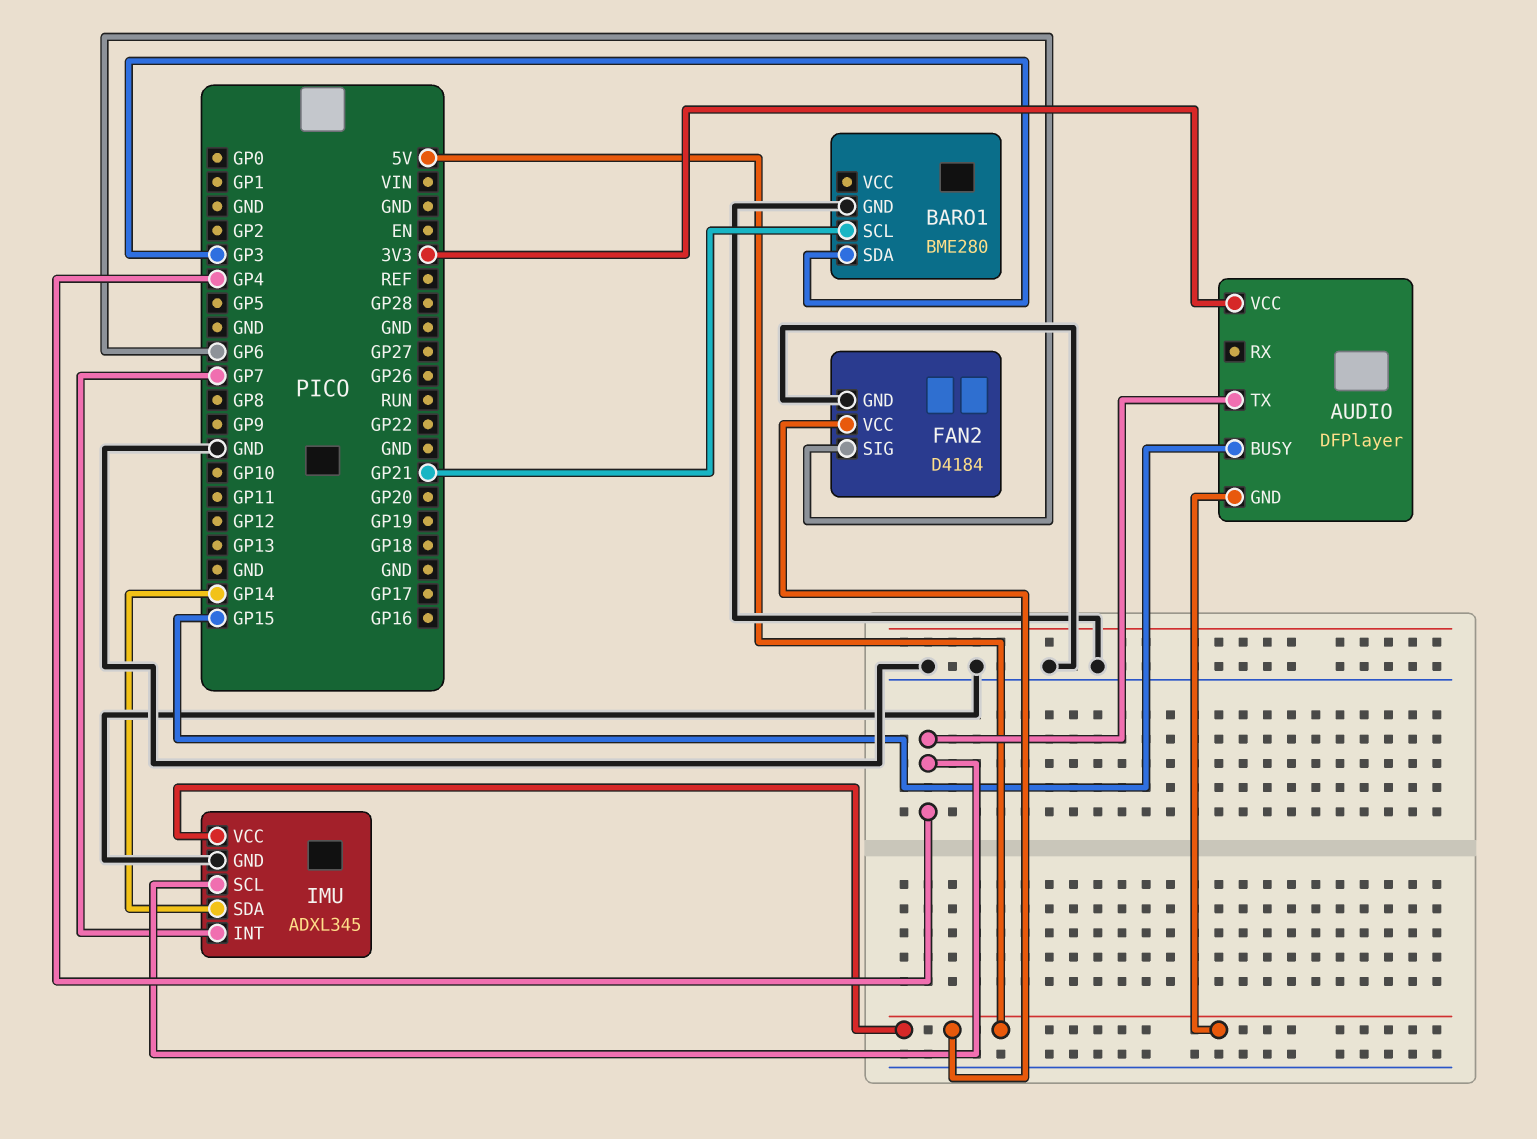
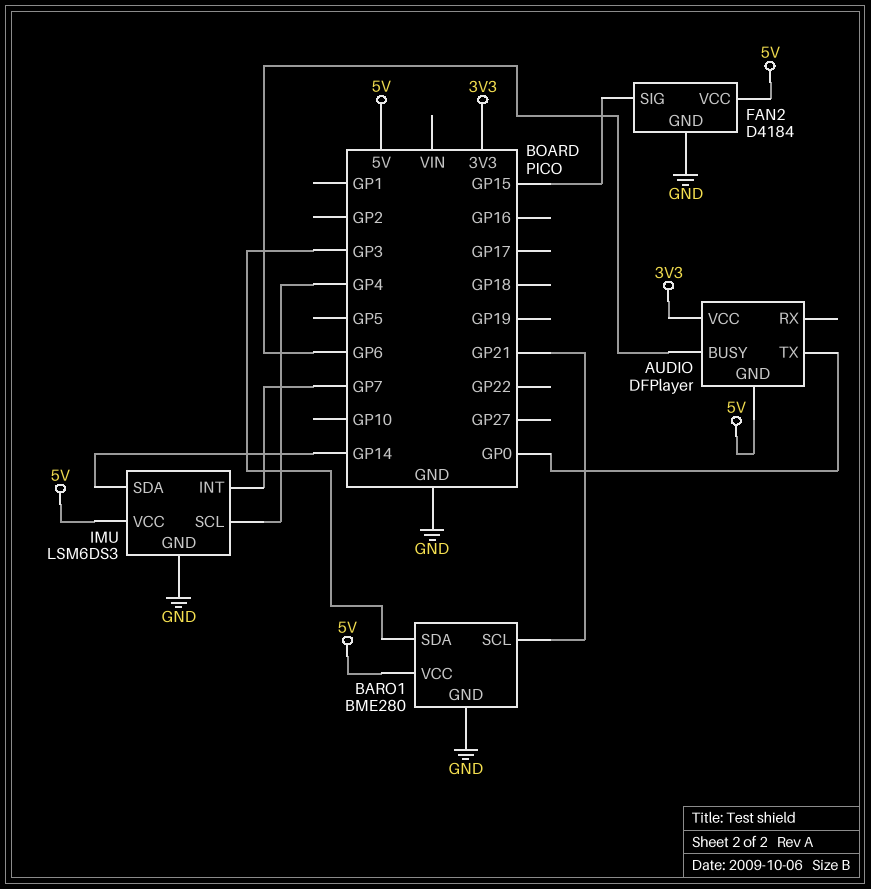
AUDIO pin BUSY: GP15 -> GP6
AUDIO pin TX: GP4 -> GP0
BARO1 pin VCC: none -> 5V
FAN2 pin SIG: GP6 -> GP15
IMU: ADXL345 -> LSM6DS3

